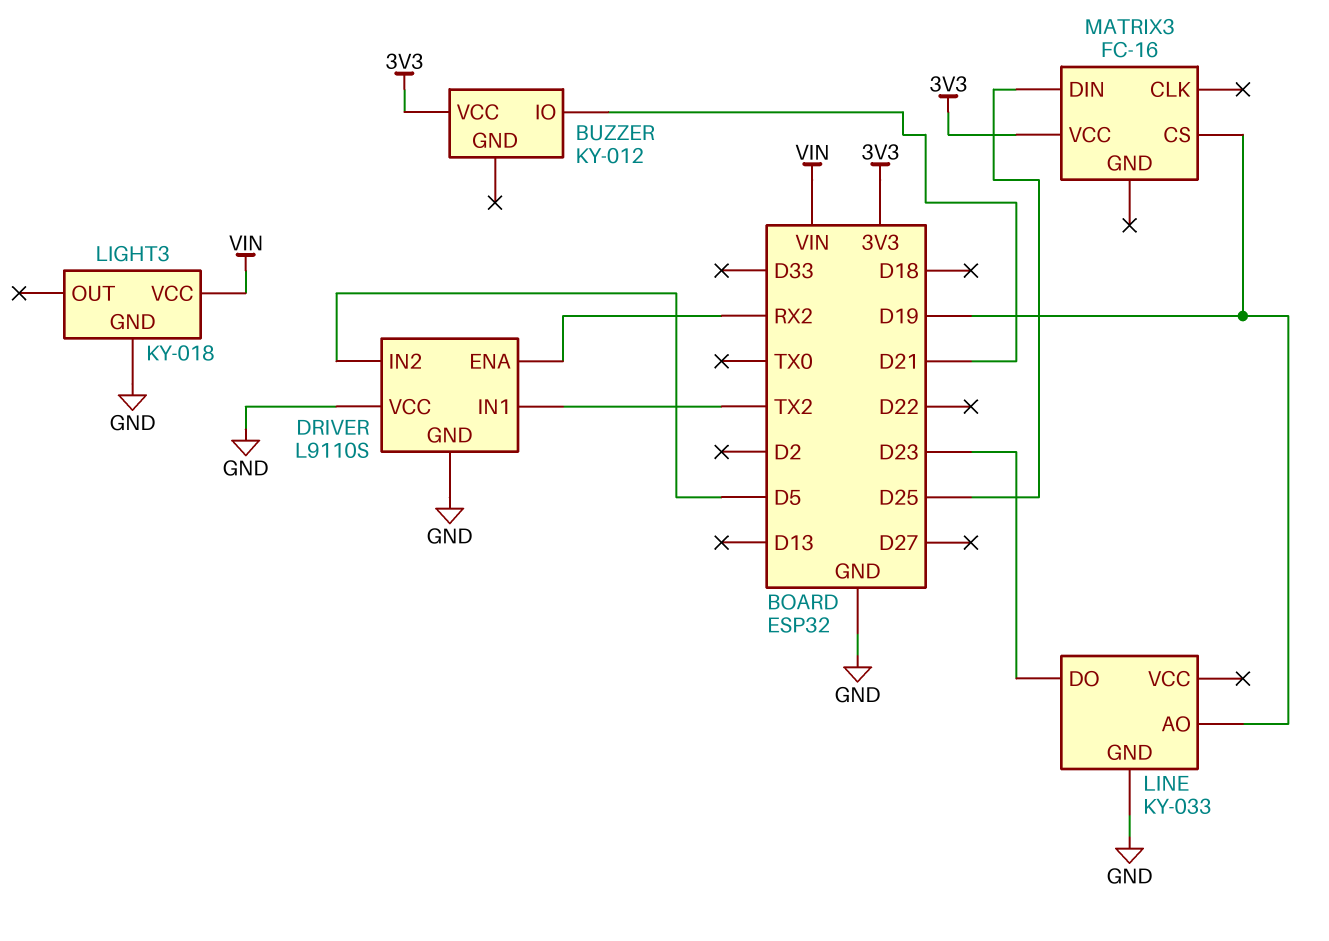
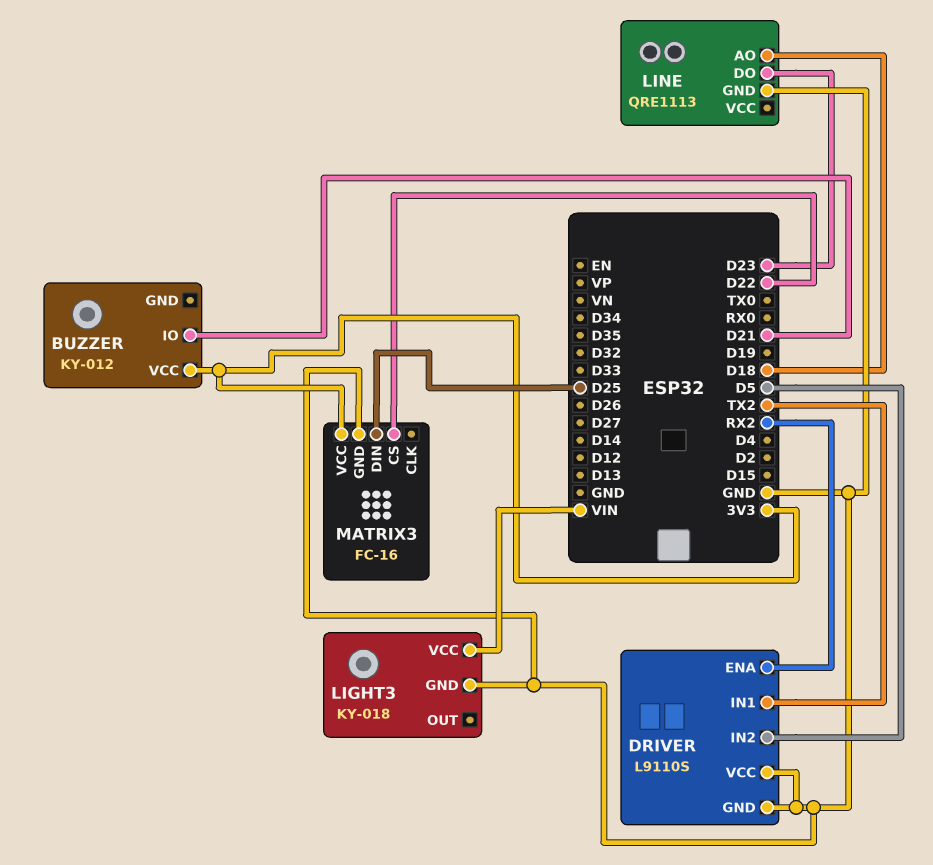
LINE: KY-033 -> QRE1113
LINE pin AO: D19 -> D18
MATRIX3 pin CS: D19 -> D22
MATRIX3 pin GND: none -> GND

